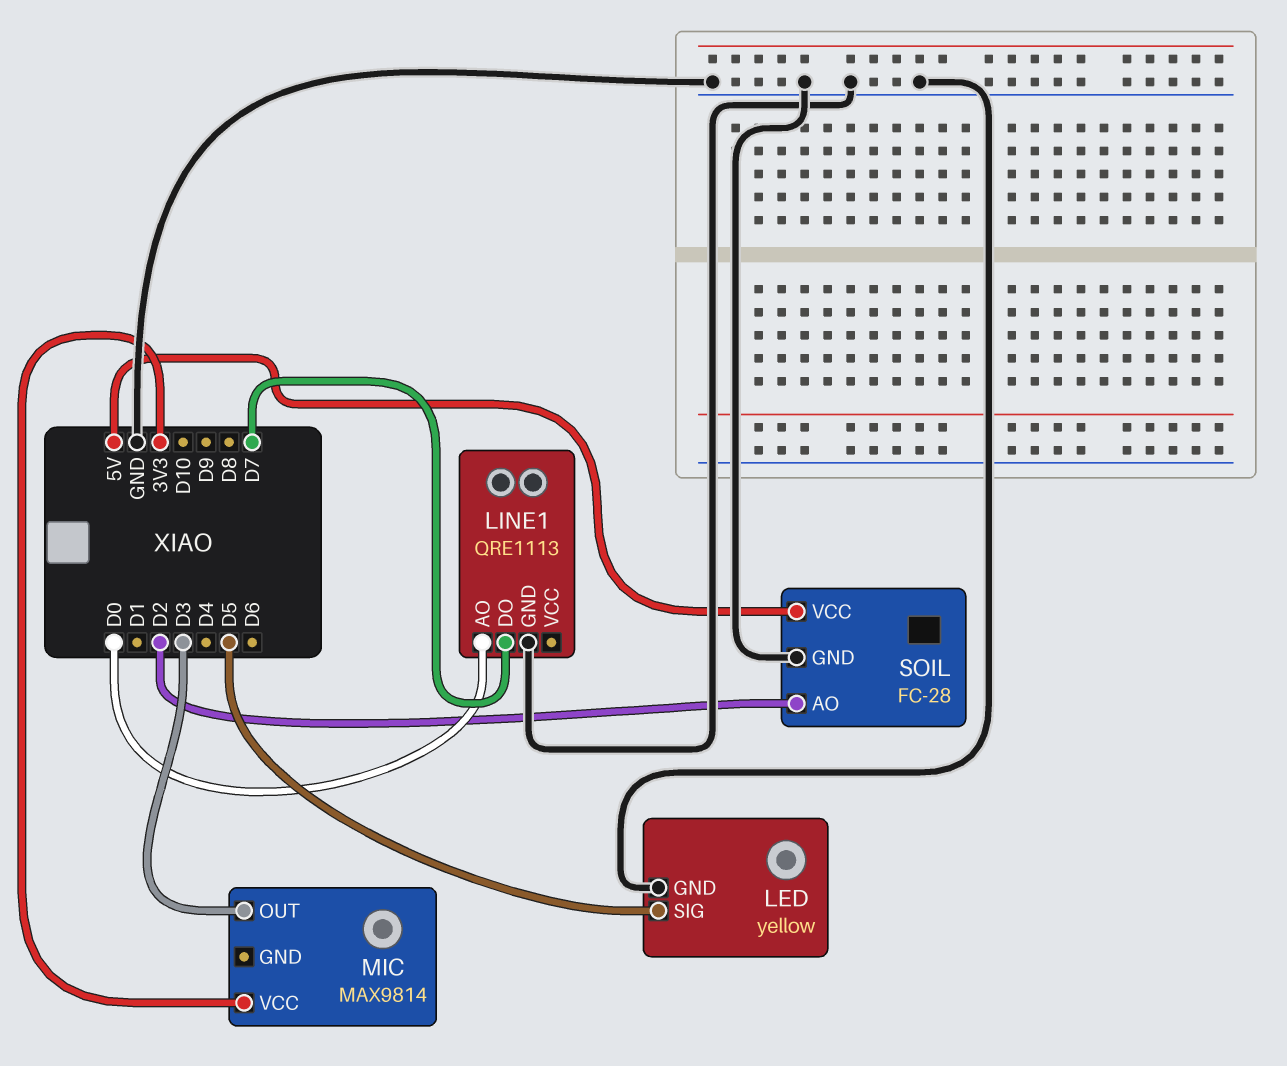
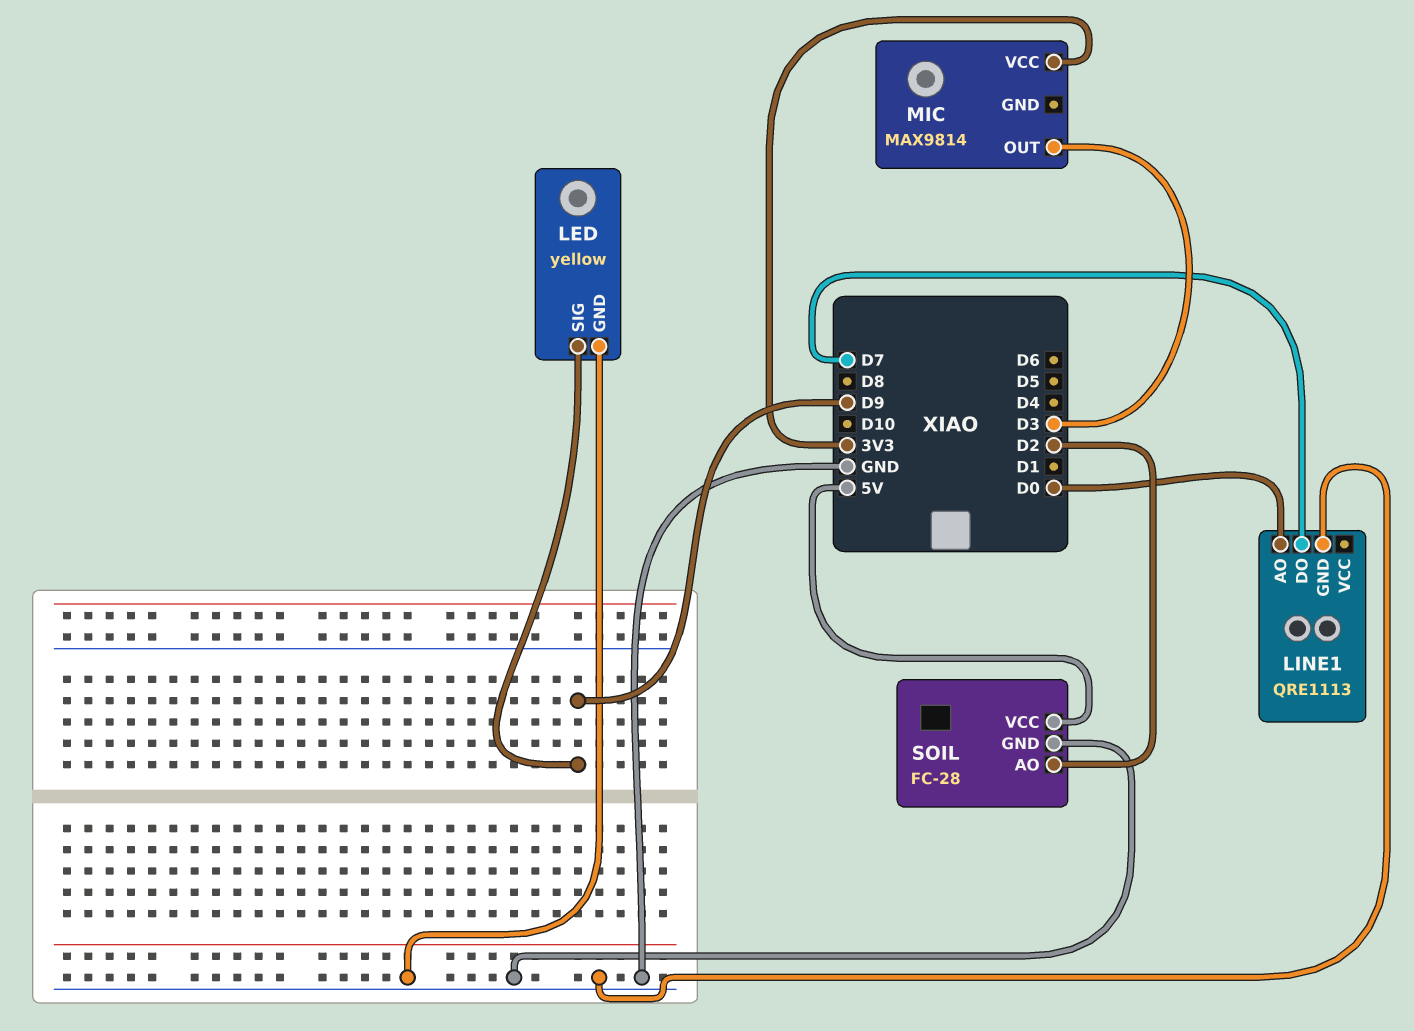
LED pin SIG: D5 -> D9

